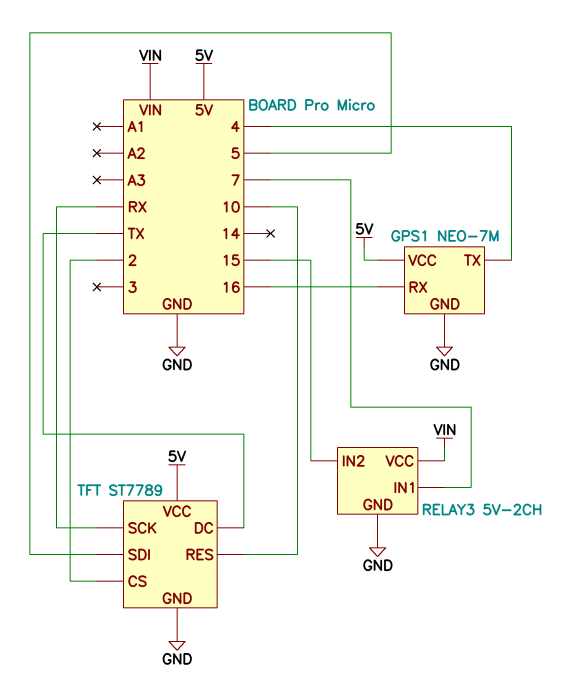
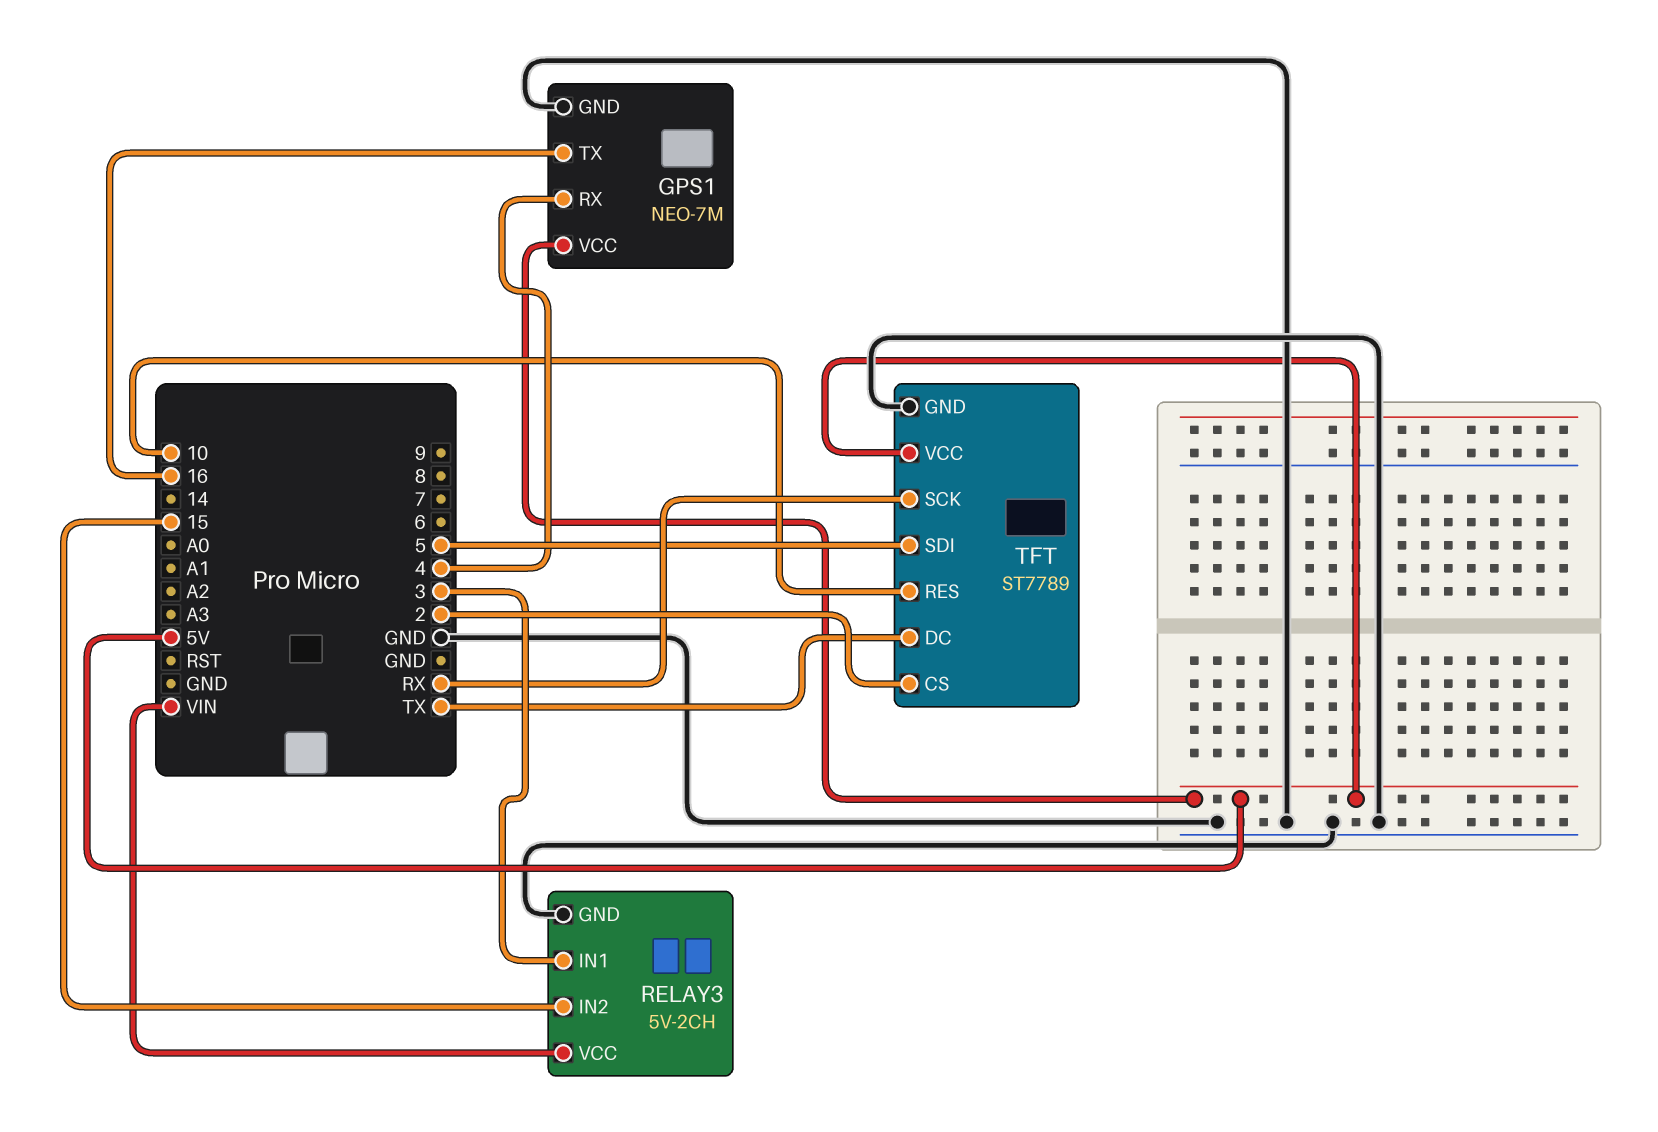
GPS1 pin RX: 16 -> 4
GPS1 pin TX: 4 -> 16
RELAY3 pin IN1: 7 -> 3

